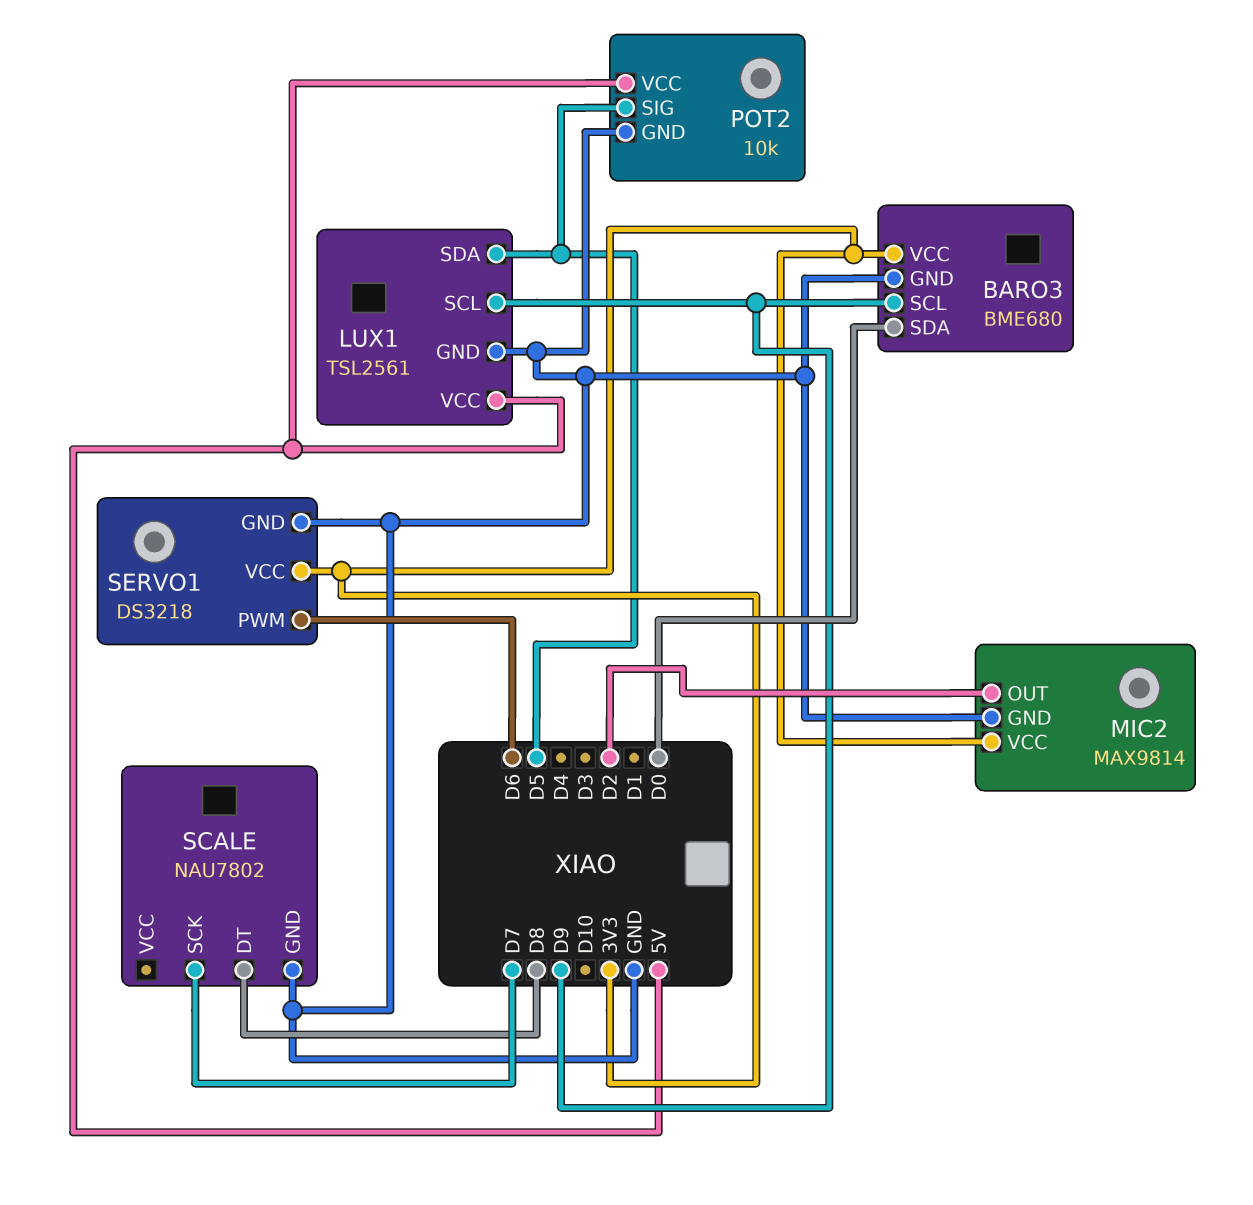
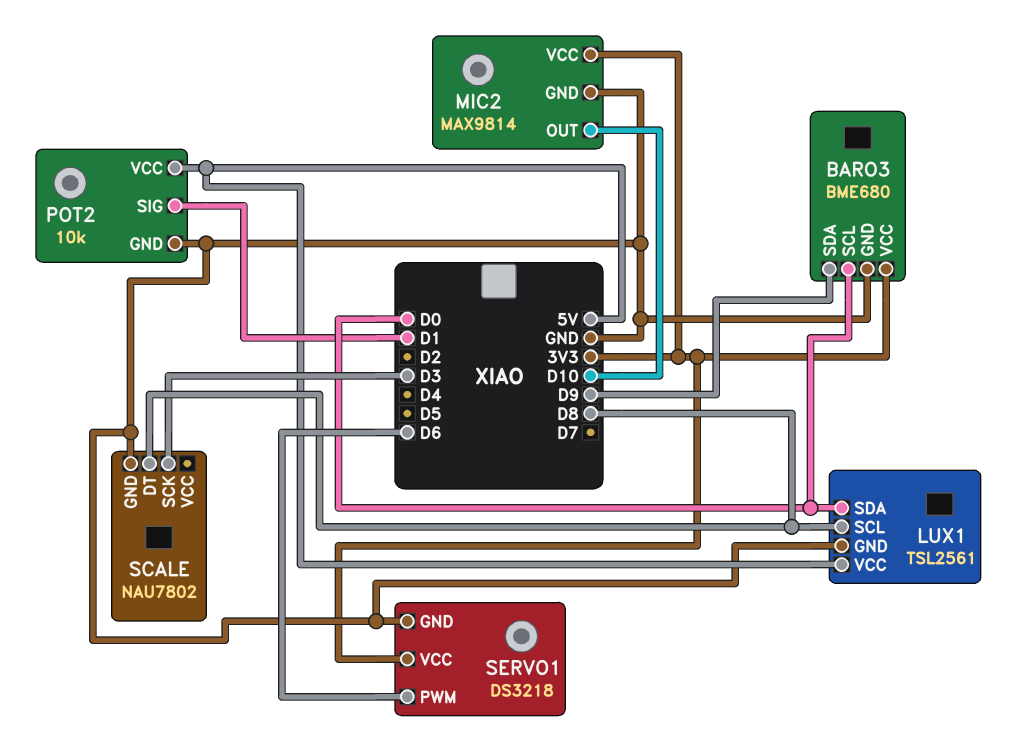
BARO3 pin SCL: D9 -> D0
BARO3 pin SDA: D0 -> D9
LUX1 pin SCL: D9 -> D8
LUX1 pin SDA: D5 -> D0
MIC2 pin OUT: D2 -> D10
POT2 pin SIG: D5 -> D1
SCALE pin SCK: D7 -> D3

